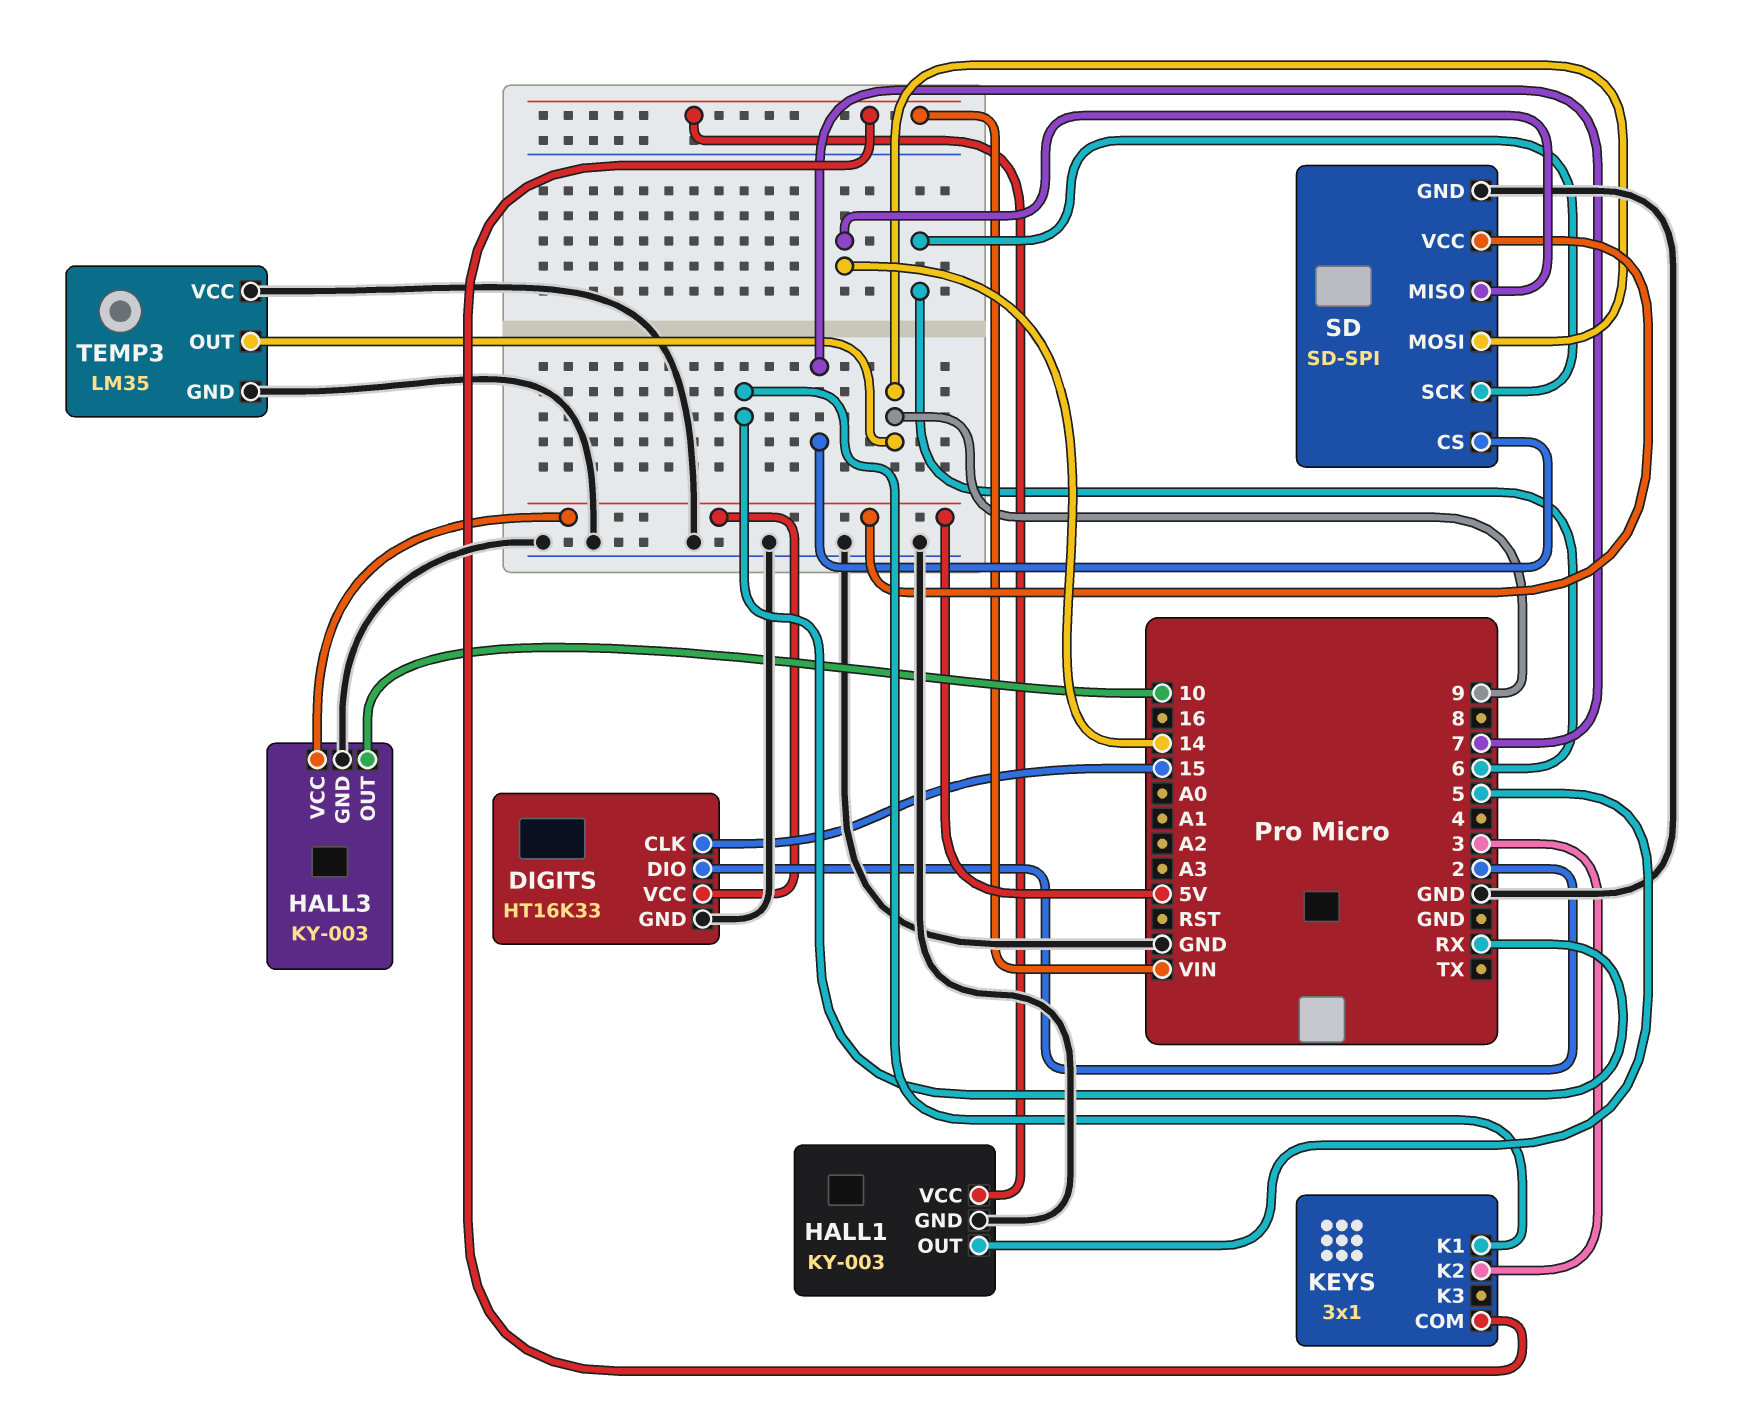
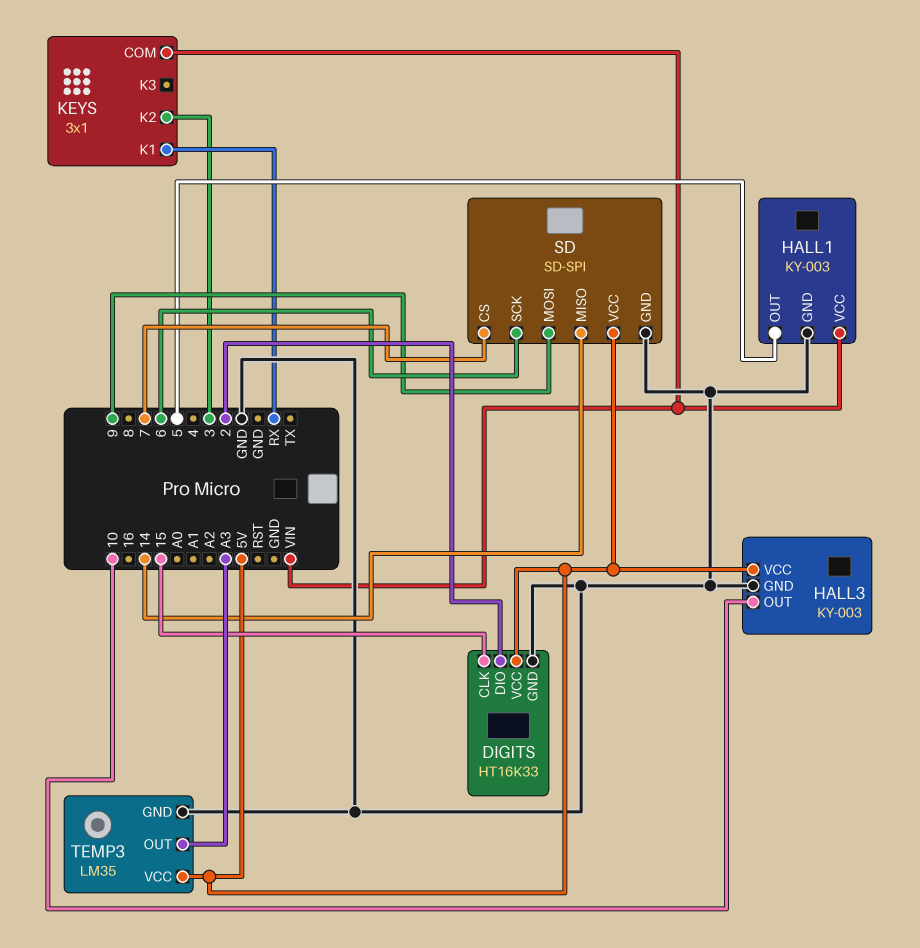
TEMP3 pin OUT: 9 -> A3
TEMP3 pin VCC: GND -> 5V

